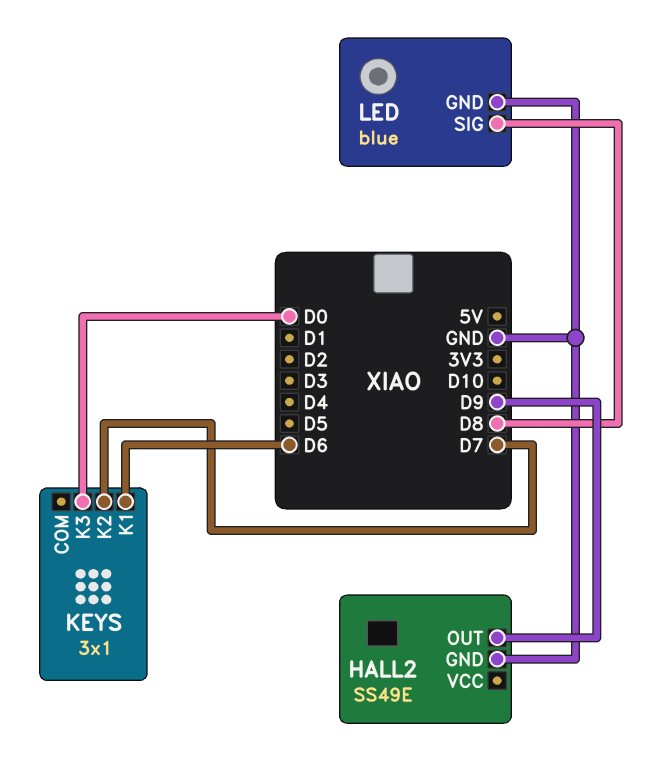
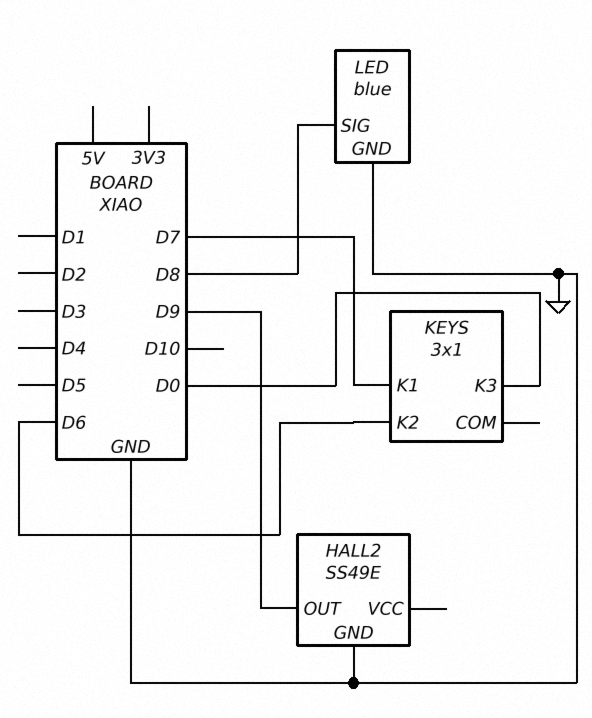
KEYS pin K1: D6 -> D7
KEYS pin K2: D7 -> D6

